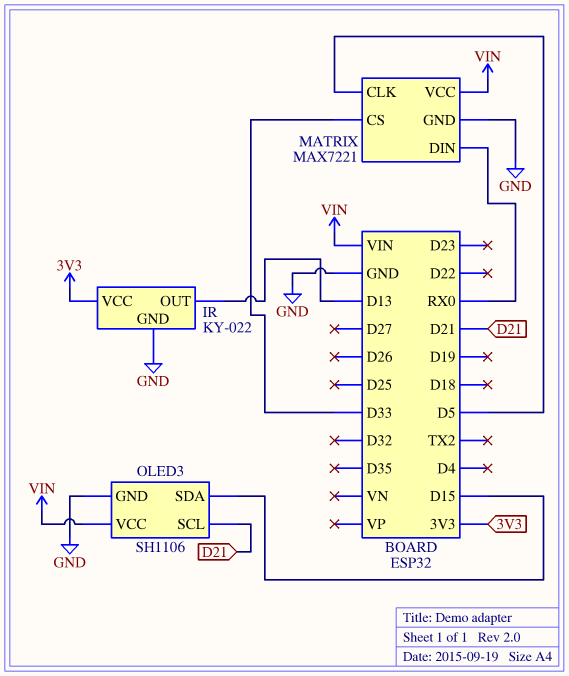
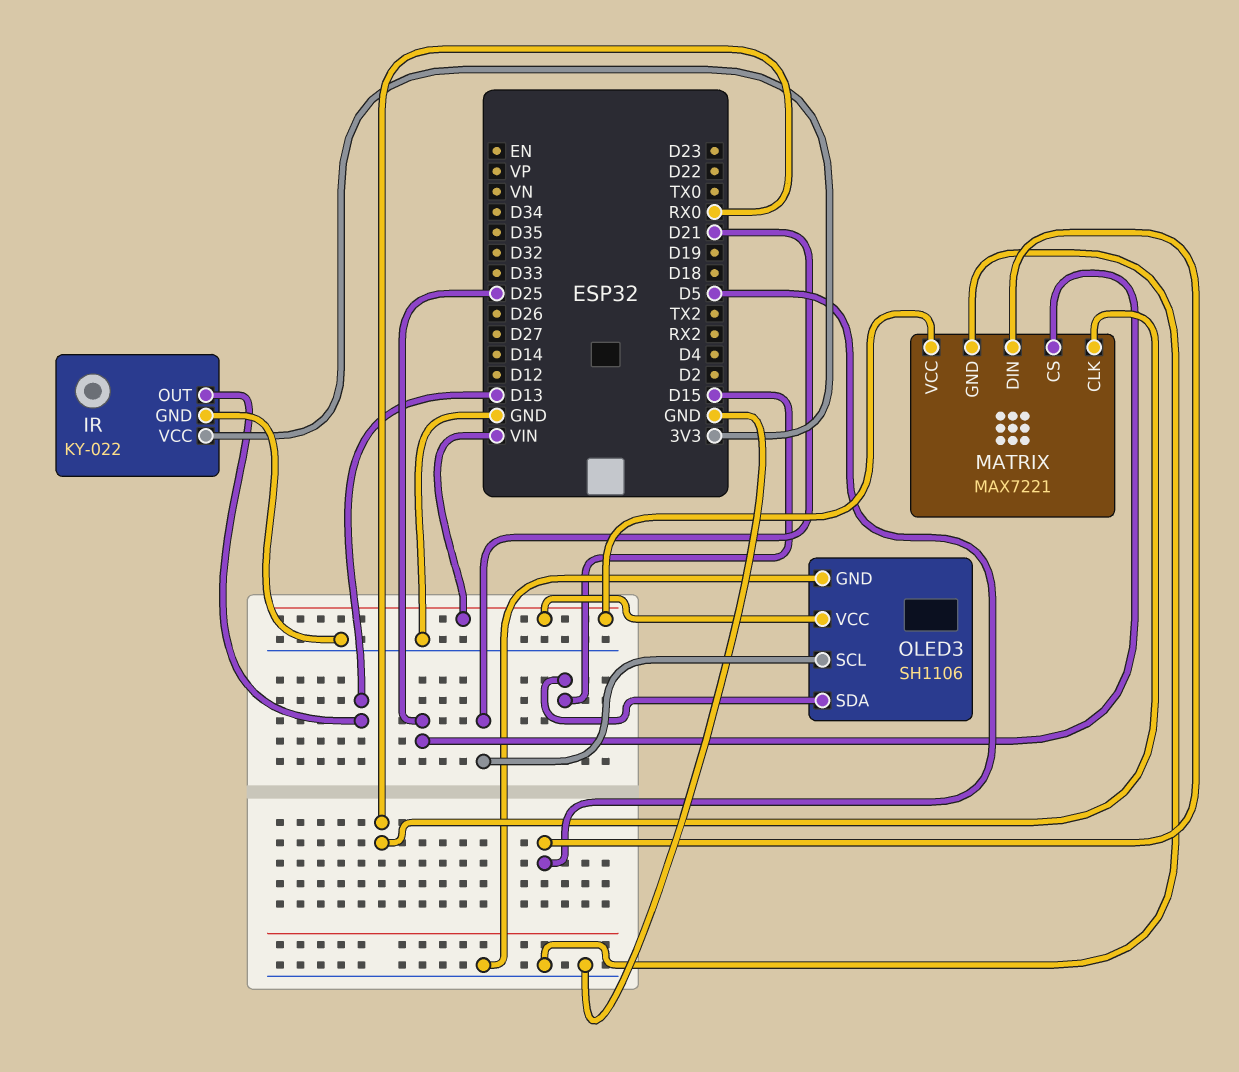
MATRIX pin CLK: D5 -> RX0
MATRIX pin CS: D33 -> D25
MATRIX pin DIN: RX0 -> D5

